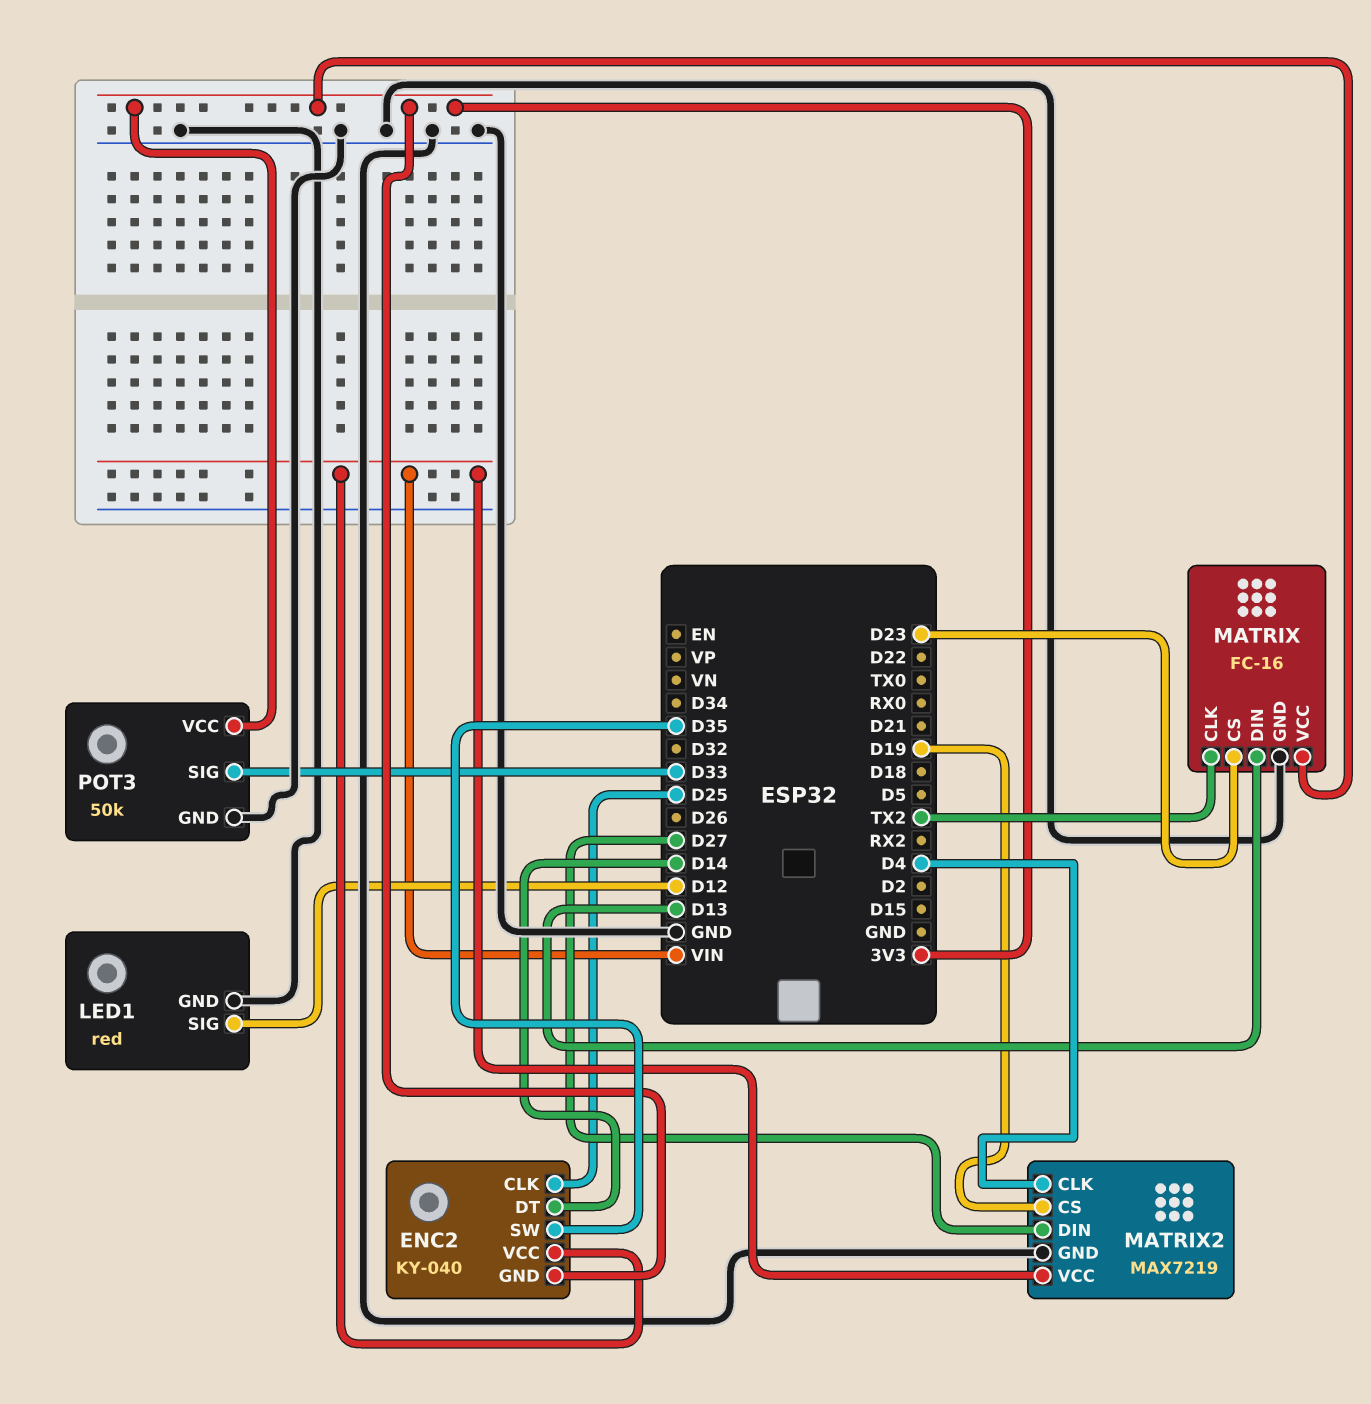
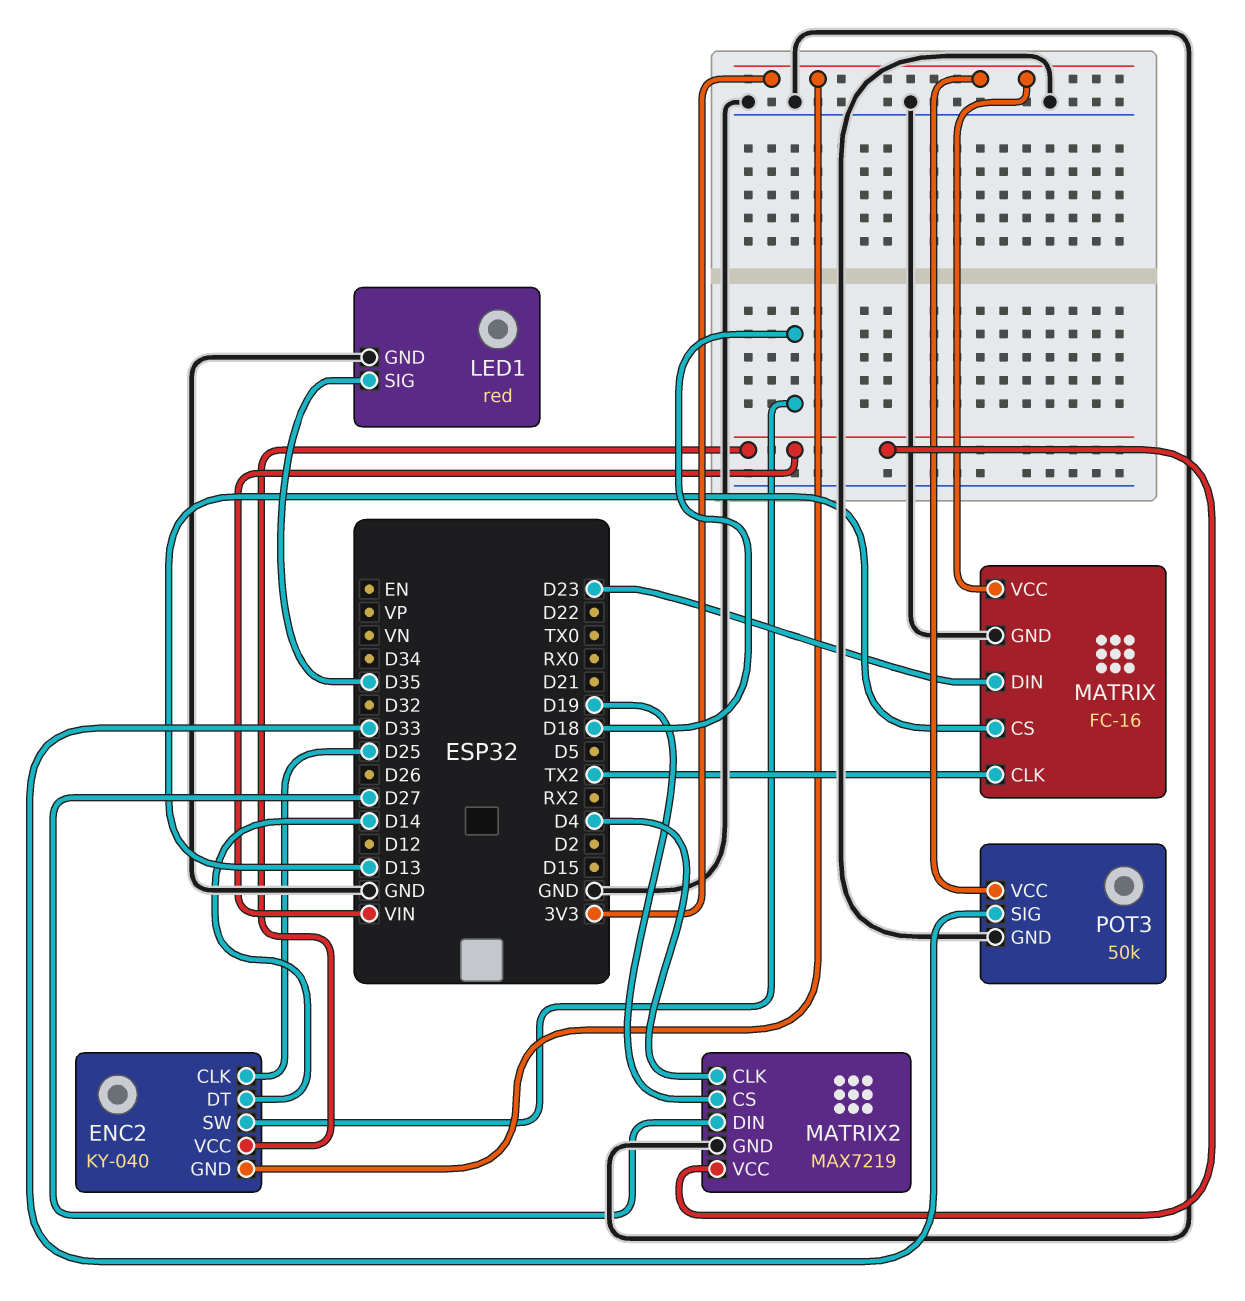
ENC2 pin SW: D35 -> D18
LED1 pin SIG: D12 -> D35
MATRIX pin CS: D23 -> D13
MATRIX pin DIN: D13 -> D23

